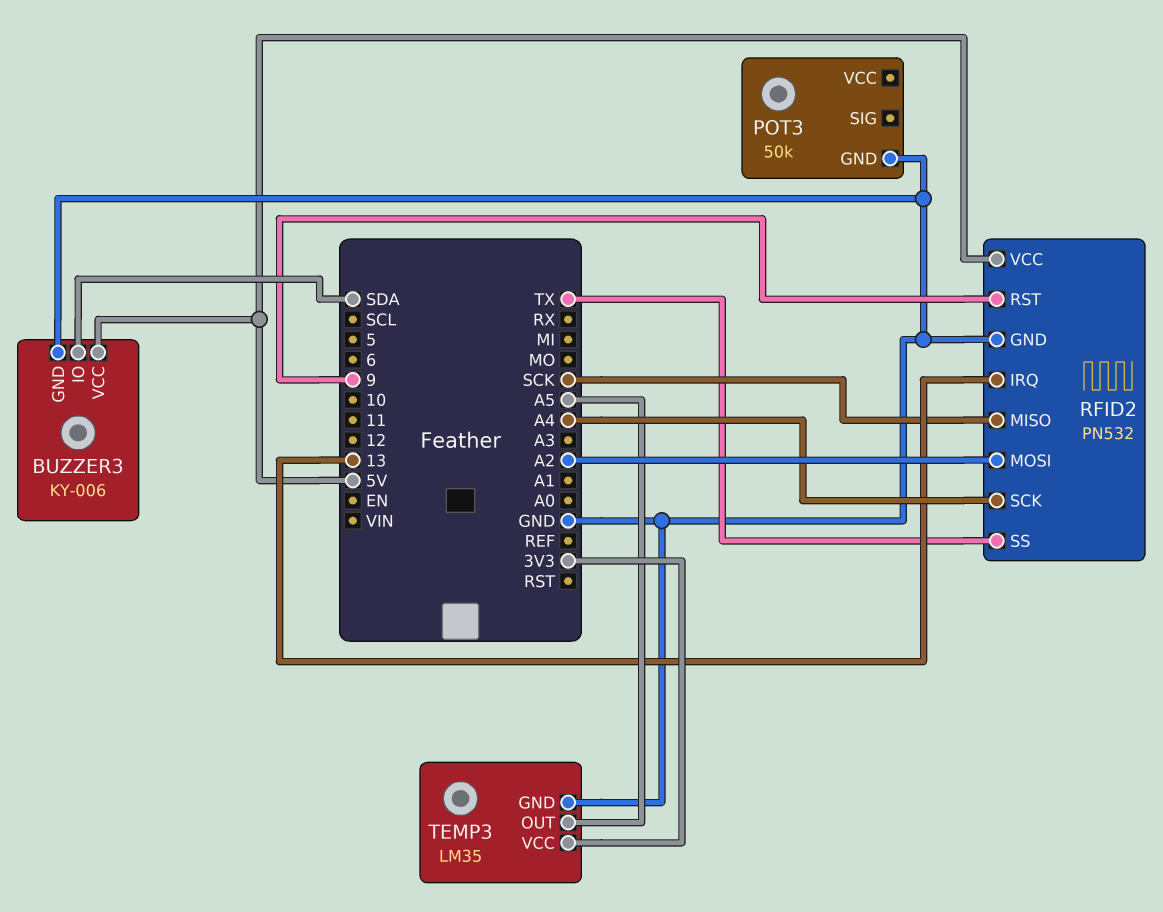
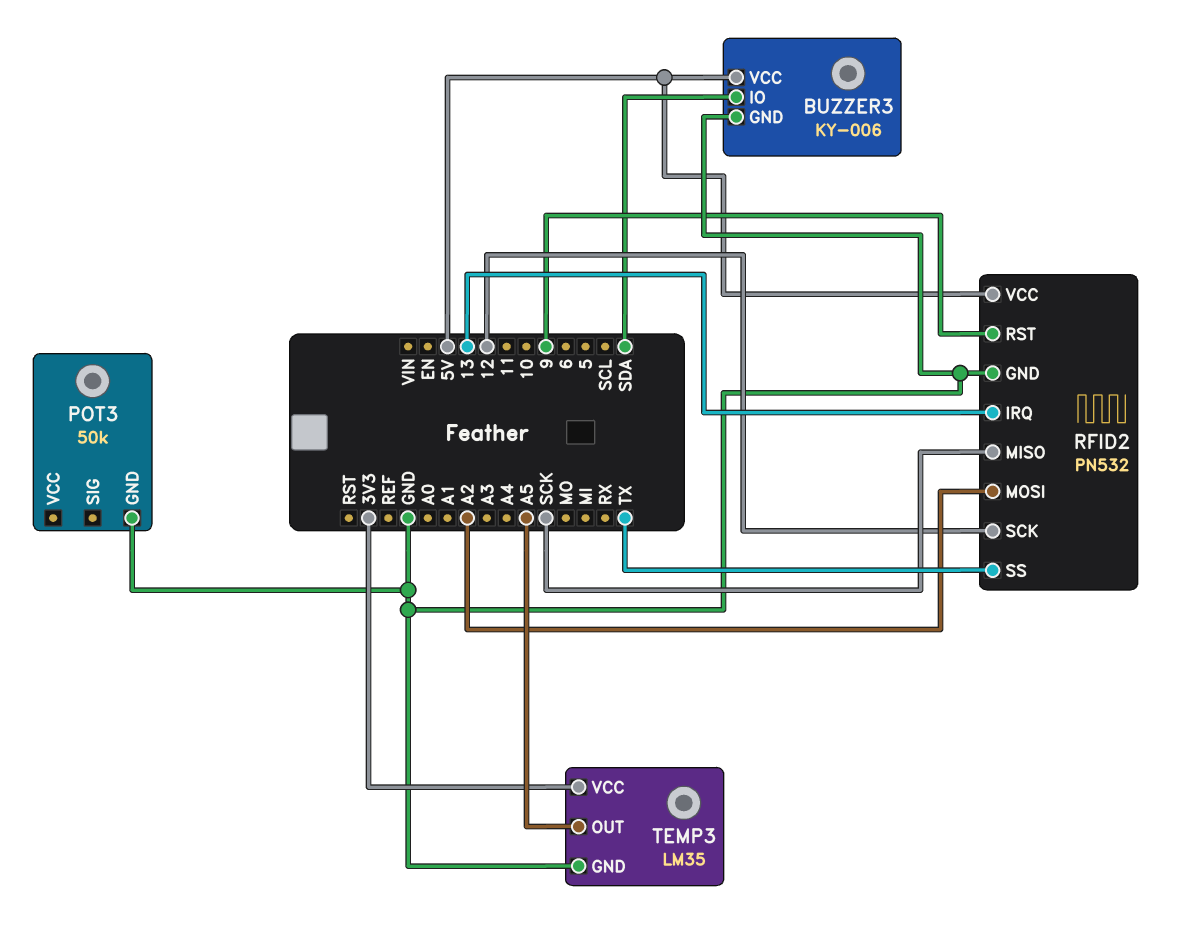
RFID2 pin SCK: A4 -> 12

